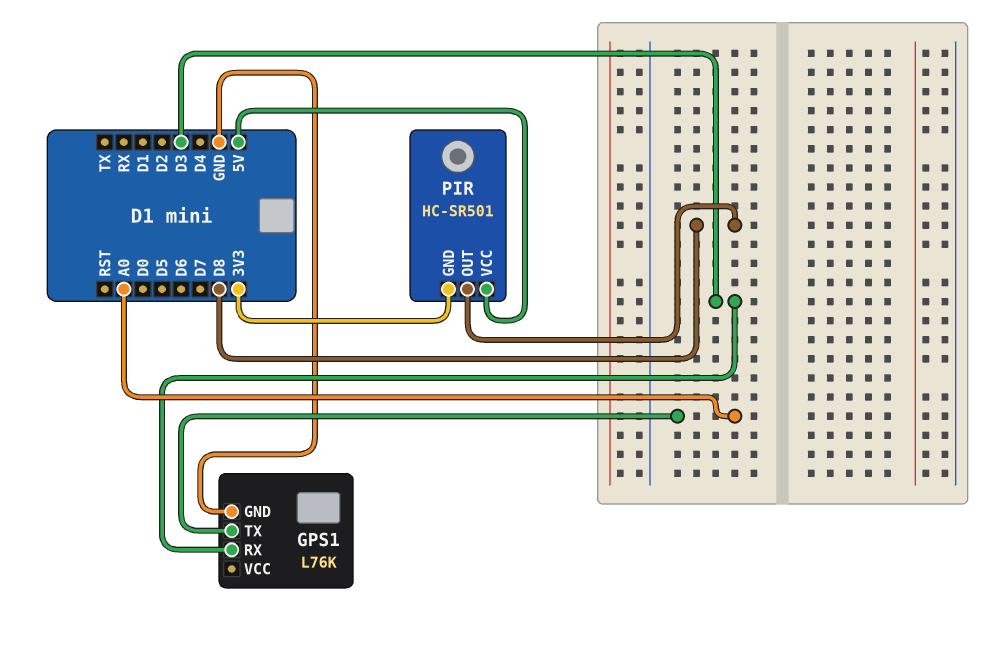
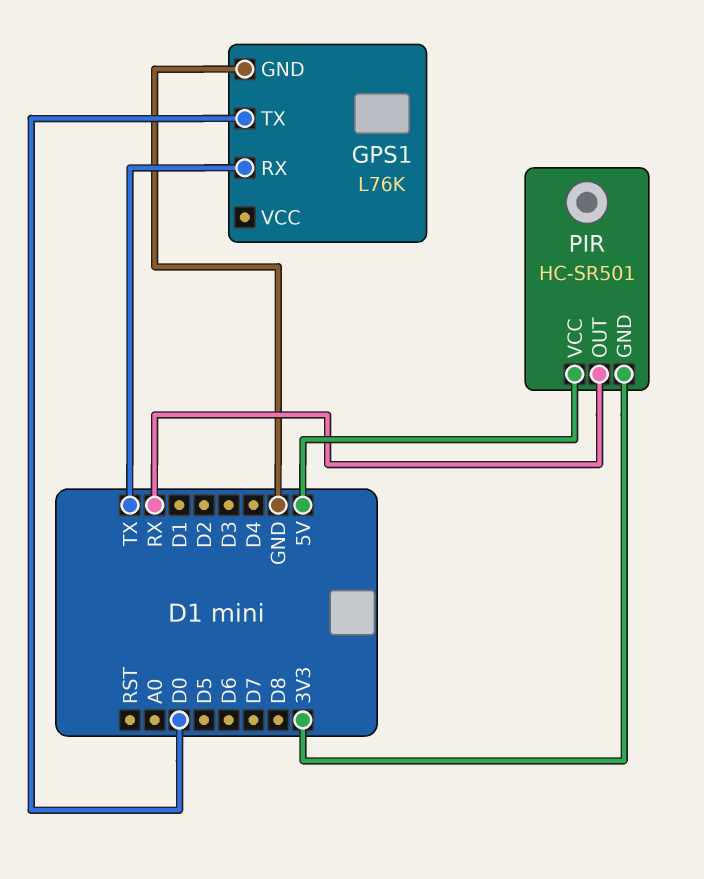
GPS1 pin RX: D3 -> TX
GPS1 pin TX: A0 -> D0
PIR pin OUT: D8 -> RX

